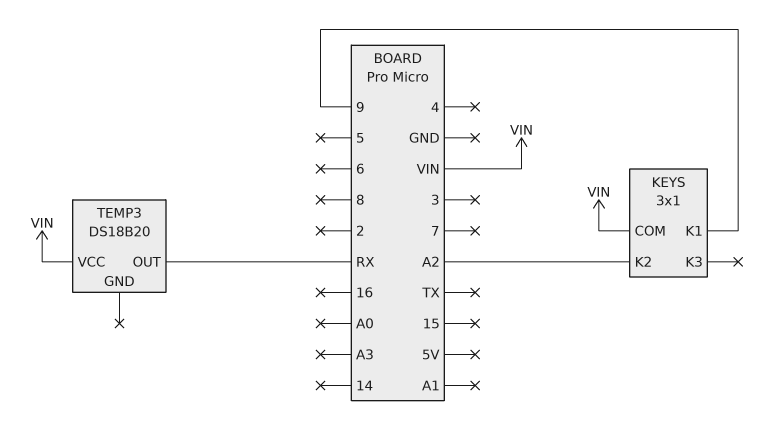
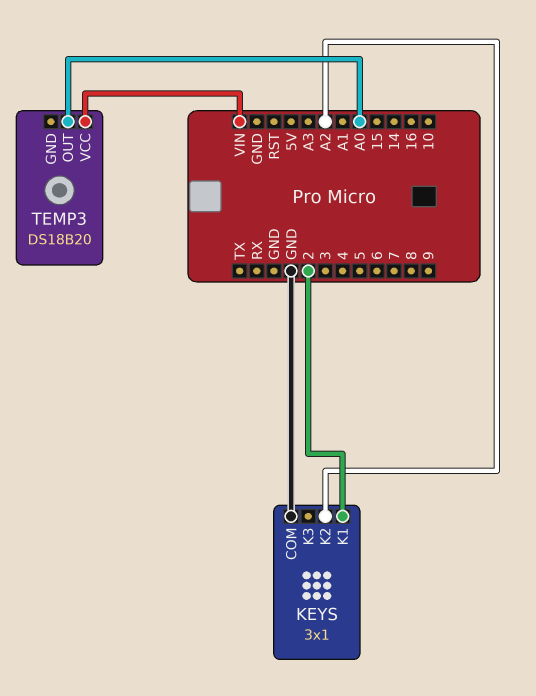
KEYS pin COM: VIN -> GND
KEYS pin K1: 9 -> 2
TEMP3 pin OUT: RX -> A0

